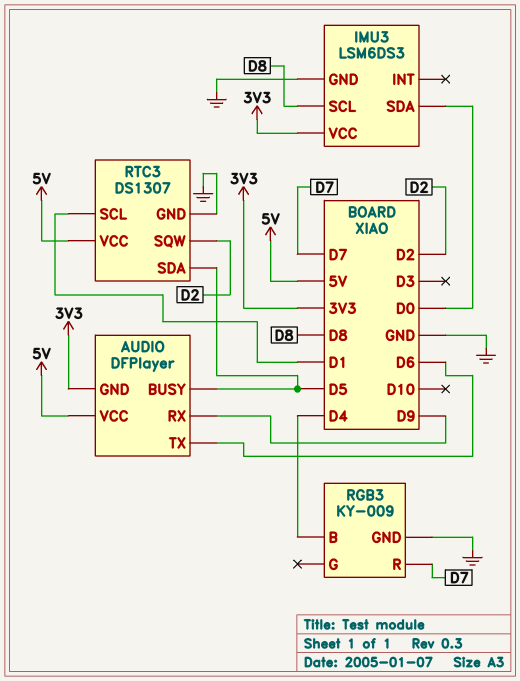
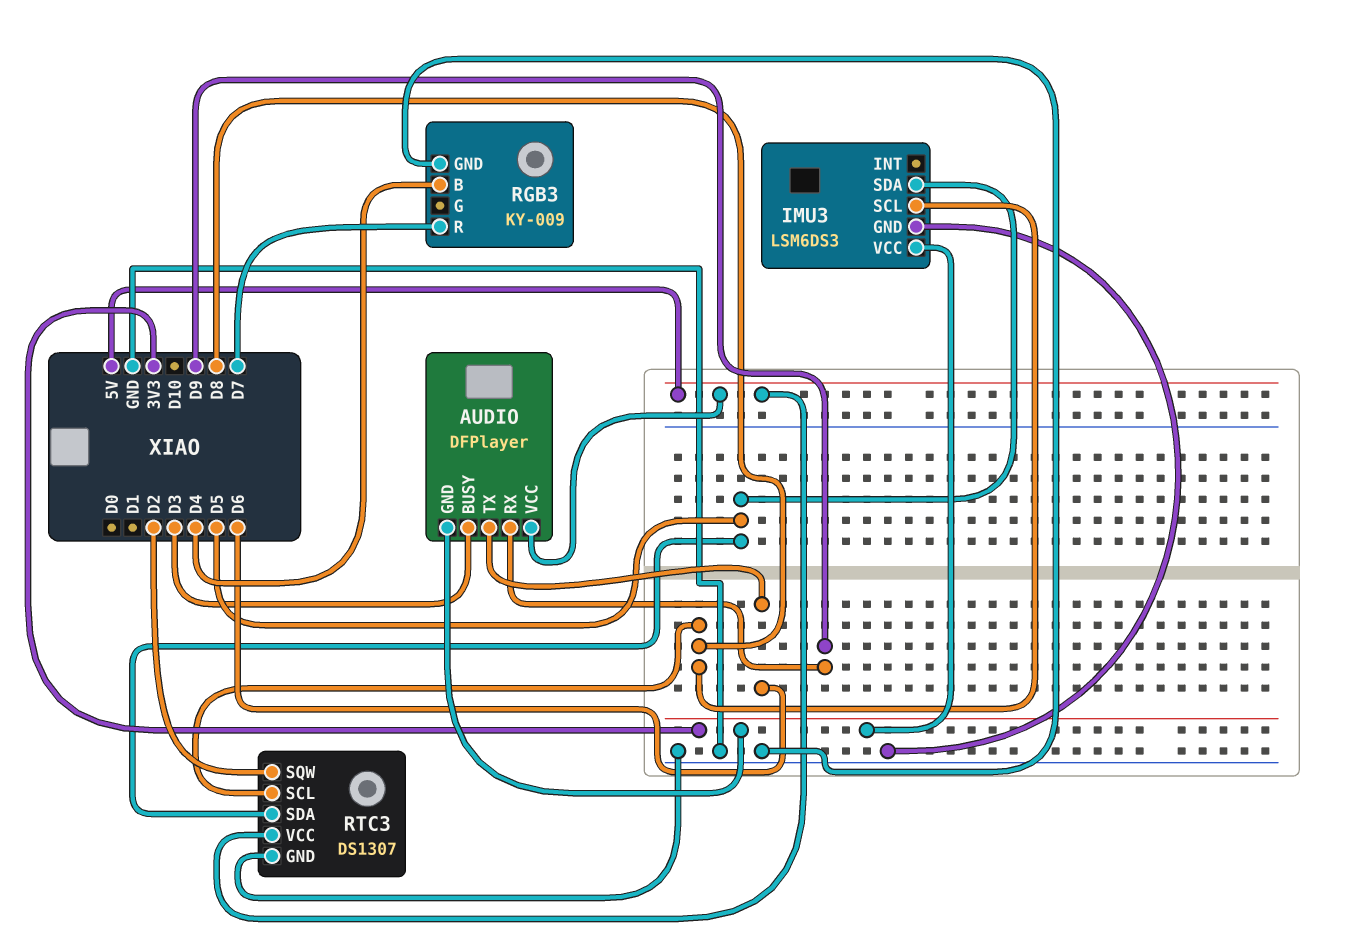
AUDIO pin BUSY: D5 -> D3
IMU3 pin SDA: D0 -> D5
RTC3 pin SCL: D1 -> D8

